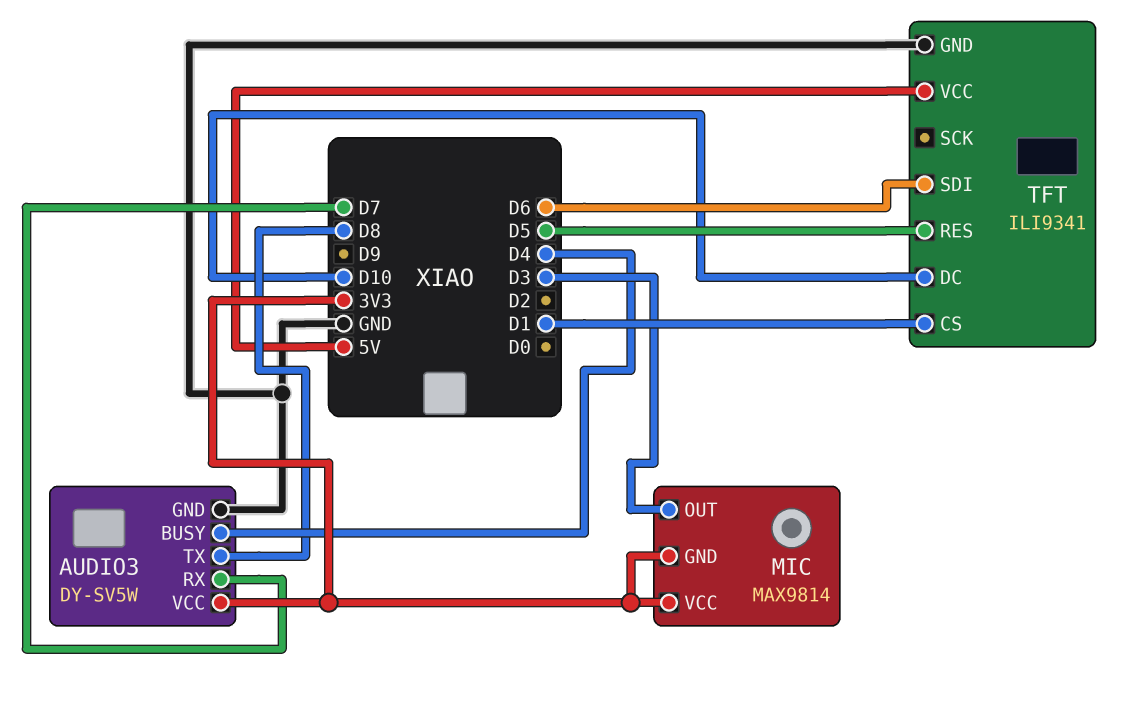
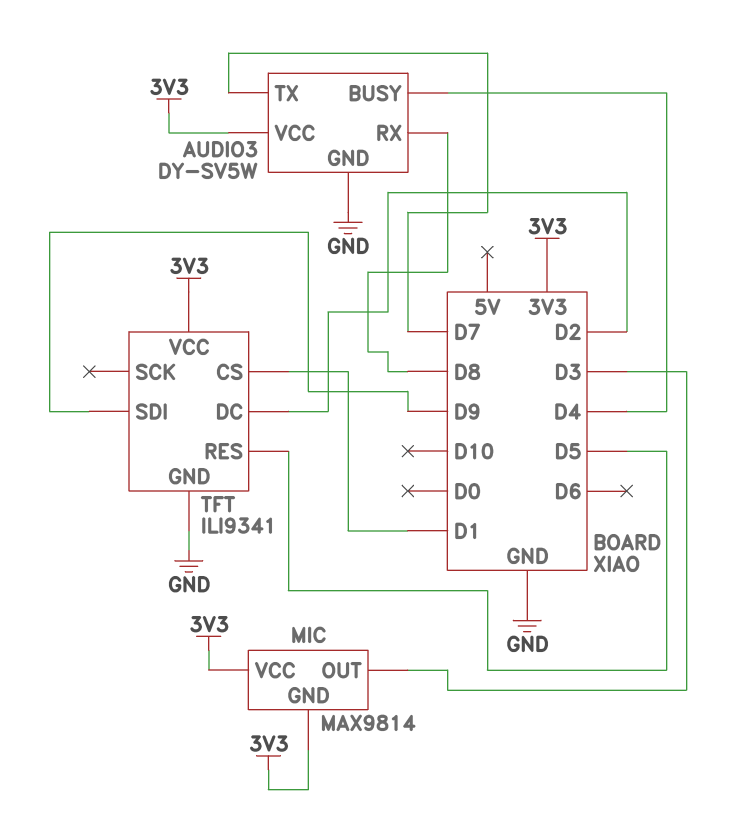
AUDIO3 pin RX: D7 -> D8
AUDIO3 pin TX: D8 -> D7
TFT pin DC: D10 -> D2
TFT pin SDI: D6 -> D9
TFT pin VCC: 5V -> 3V3

